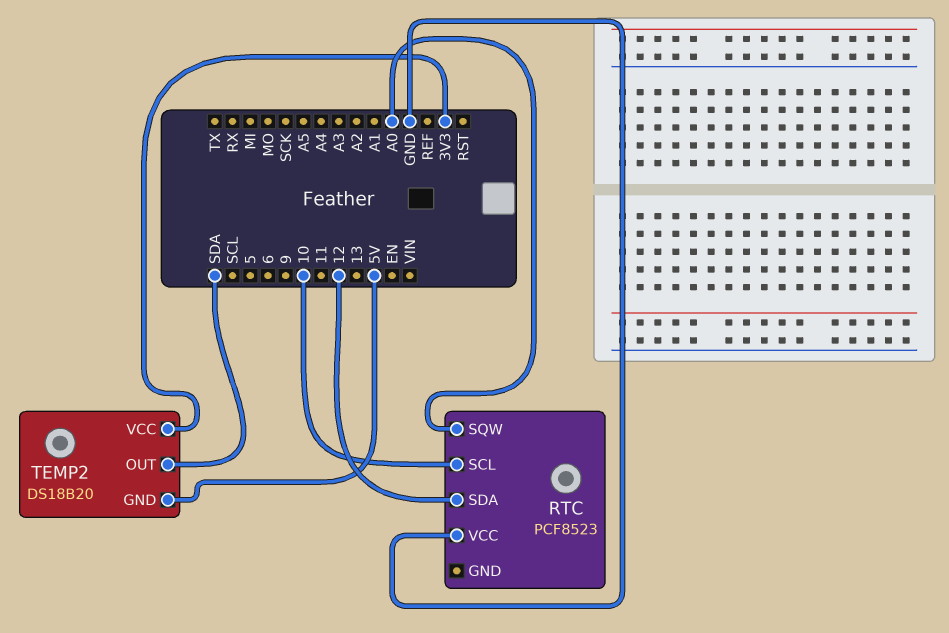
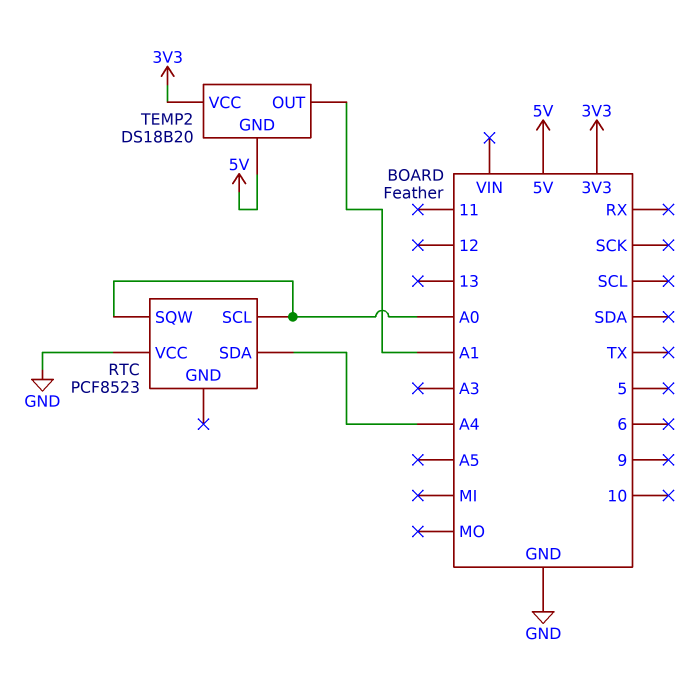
RTC pin SCL: 10 -> A0
RTC pin SDA: 12 -> A4
TEMP2 pin OUT: SDA -> A1

